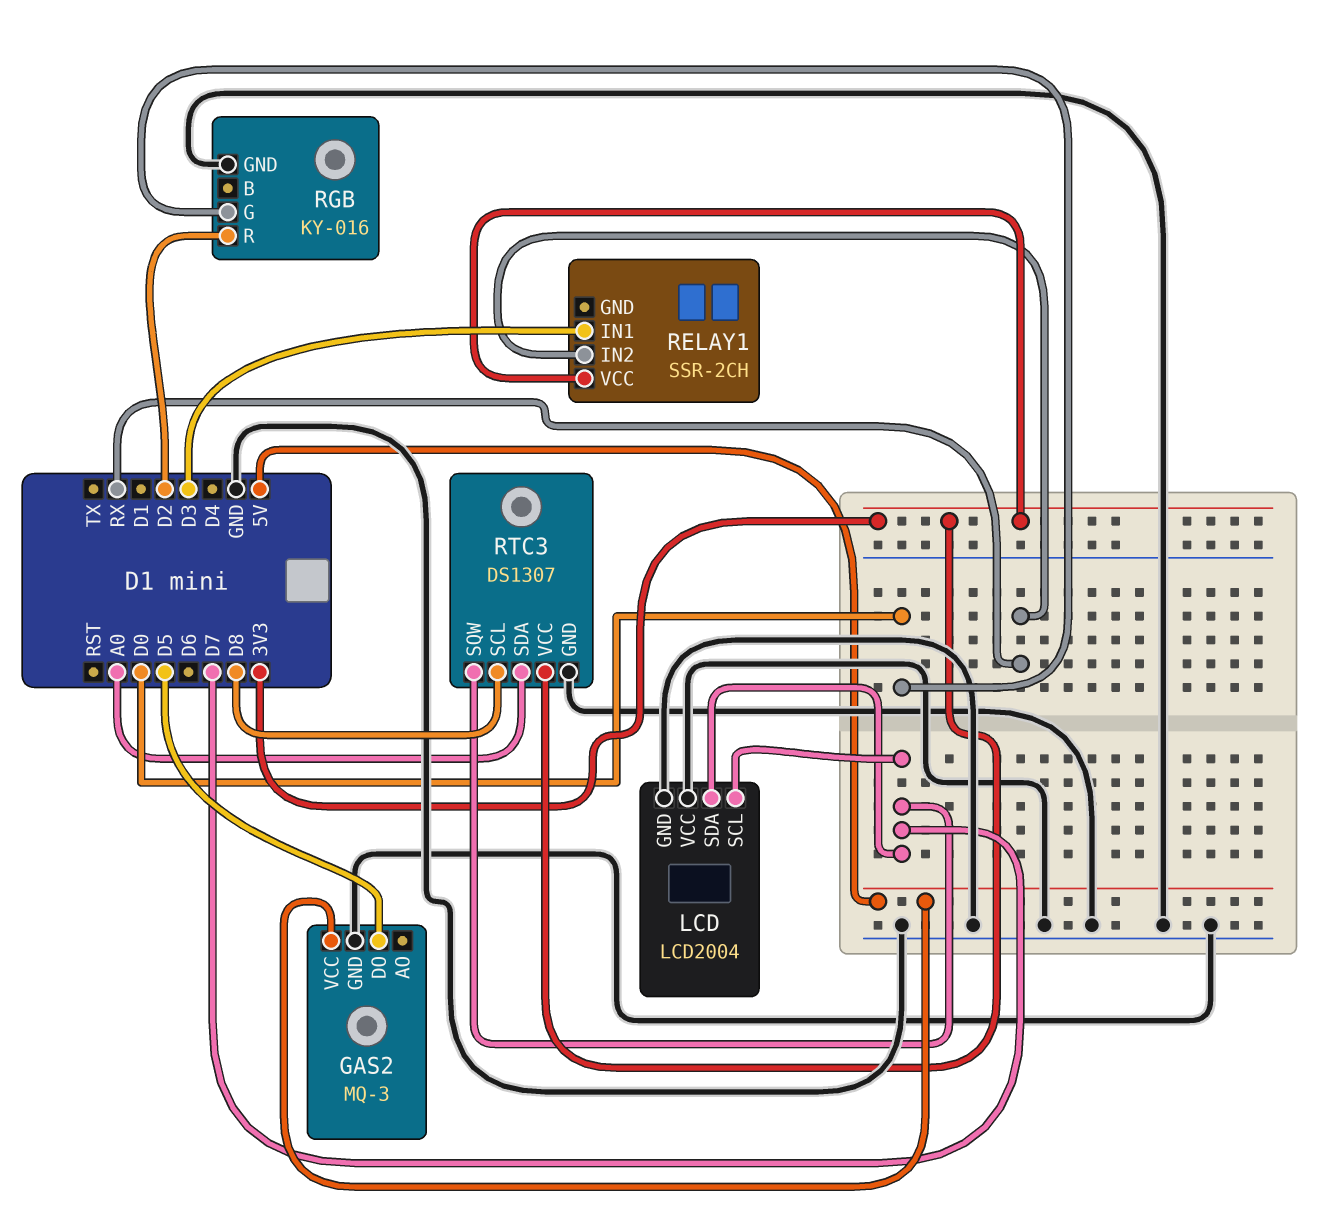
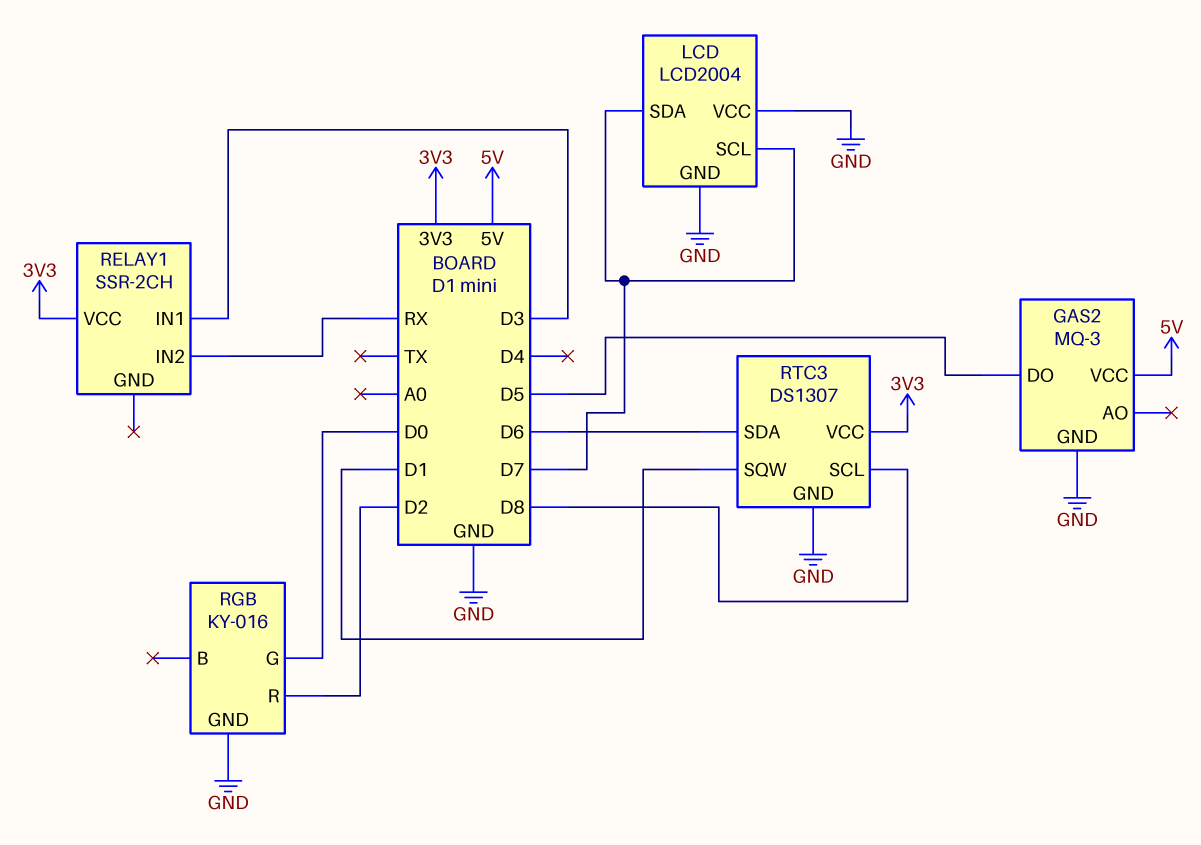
RTC3 pin SDA: A0 -> D6
RTC3 pin SQW: D7 -> D1

